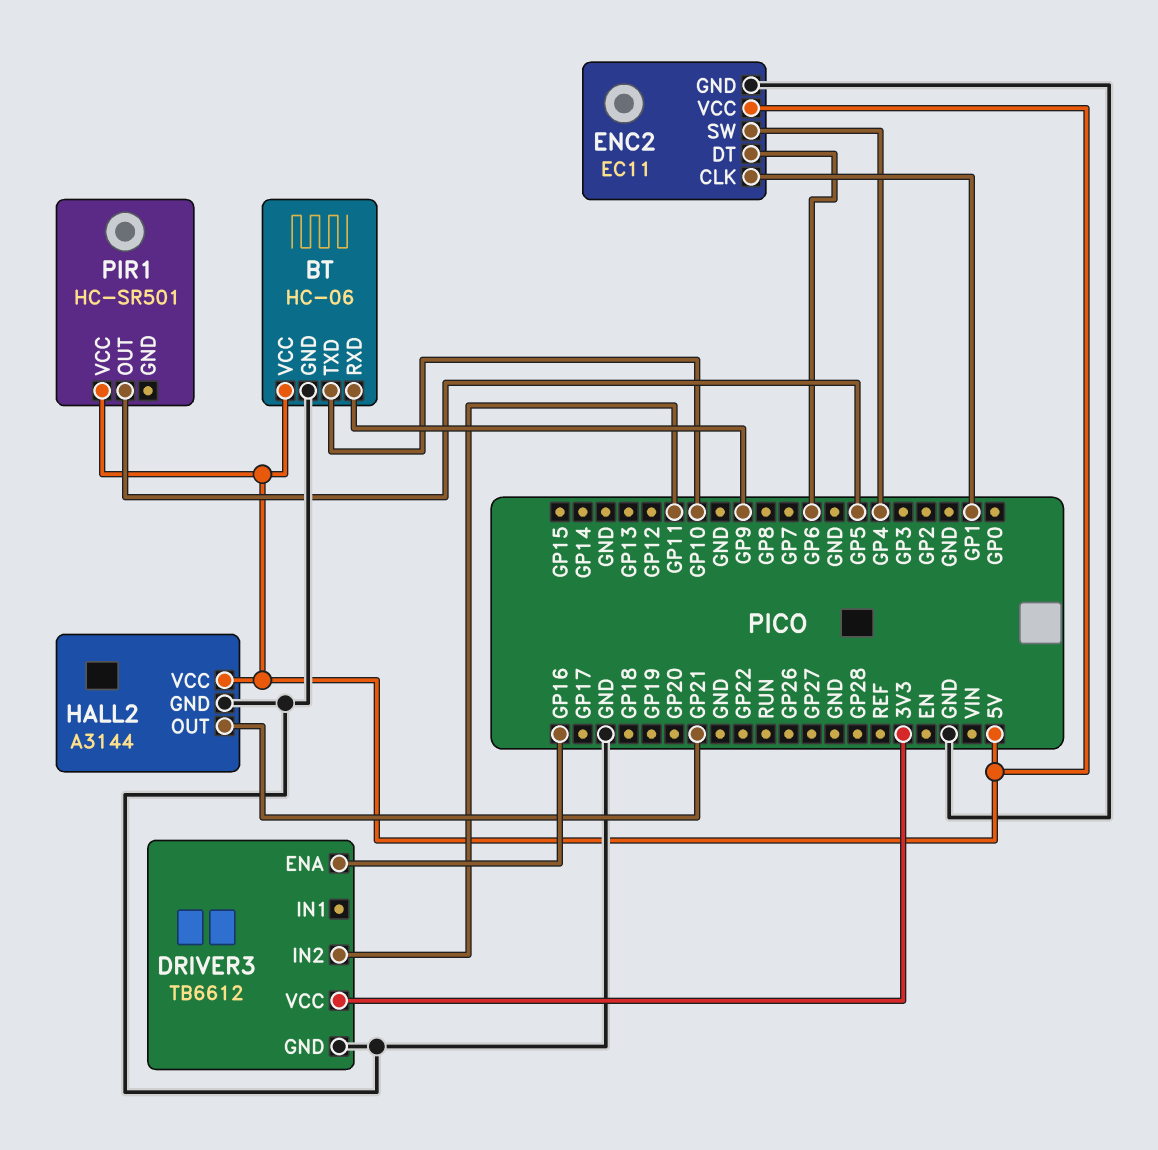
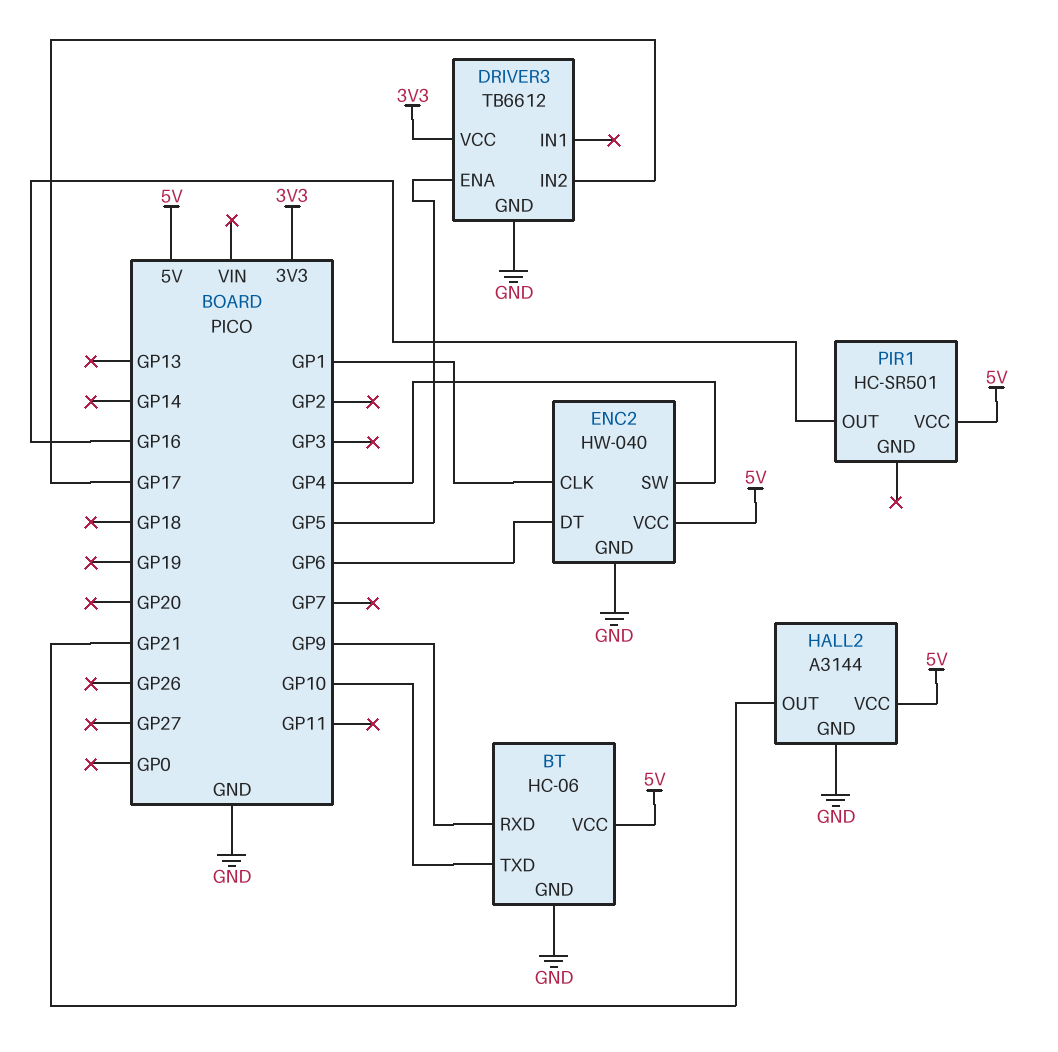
DRIVER3 pin ENA: GP16 -> GP5
DRIVER3 pin IN2: GP11 -> GP17
ENC2: EC11 -> HW-040
PIR1 pin OUT: GP5 -> GP16

